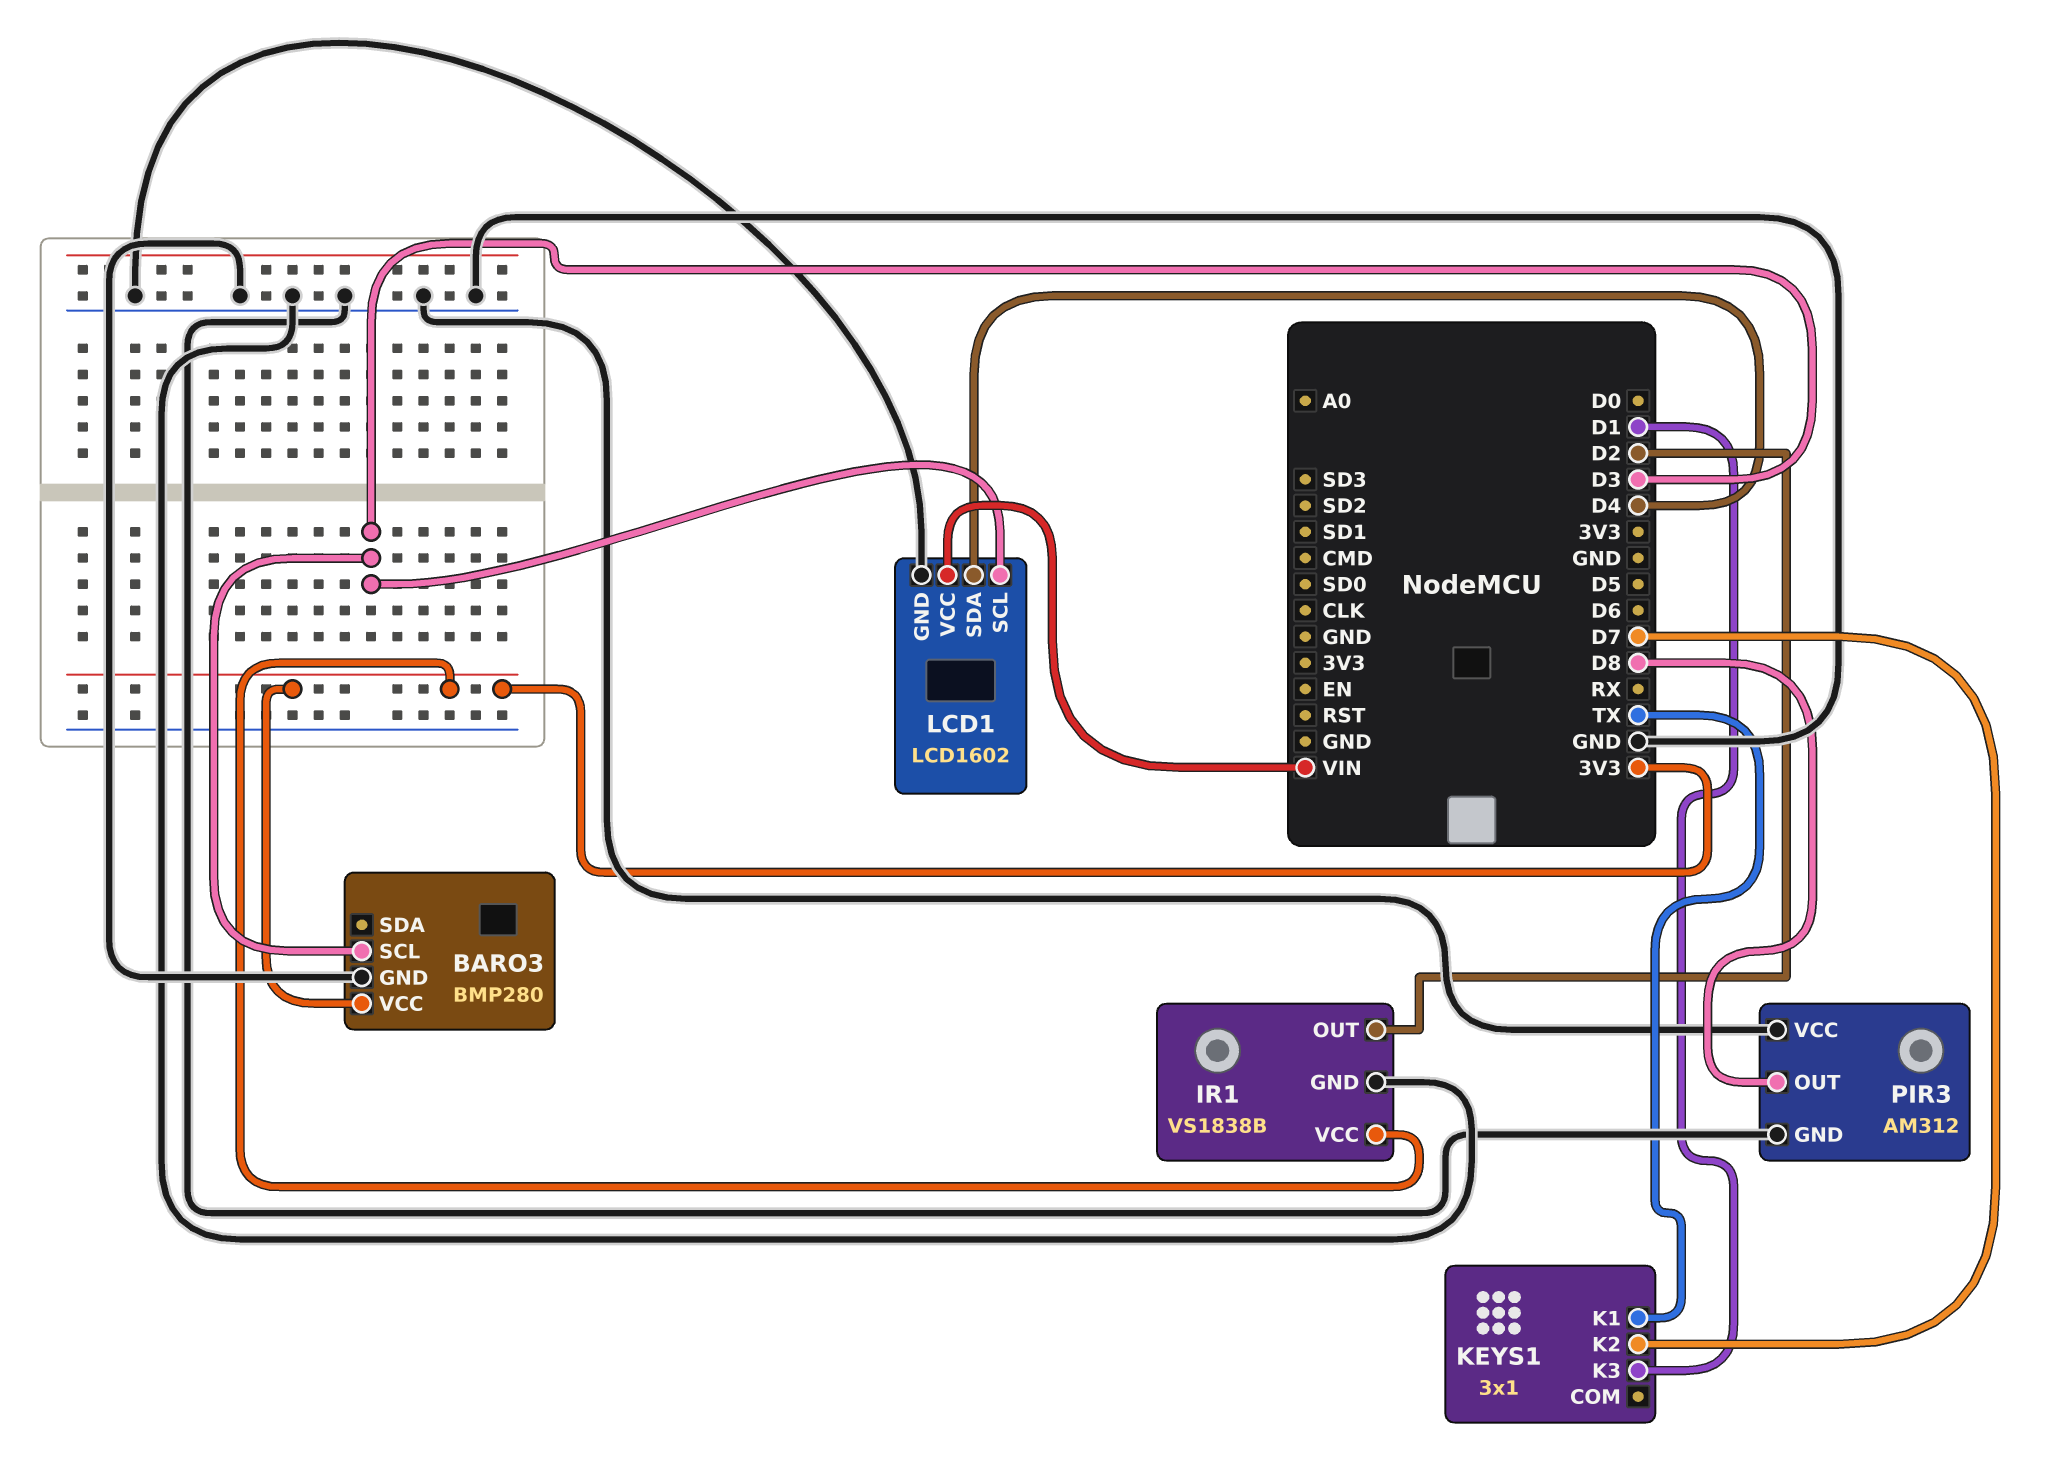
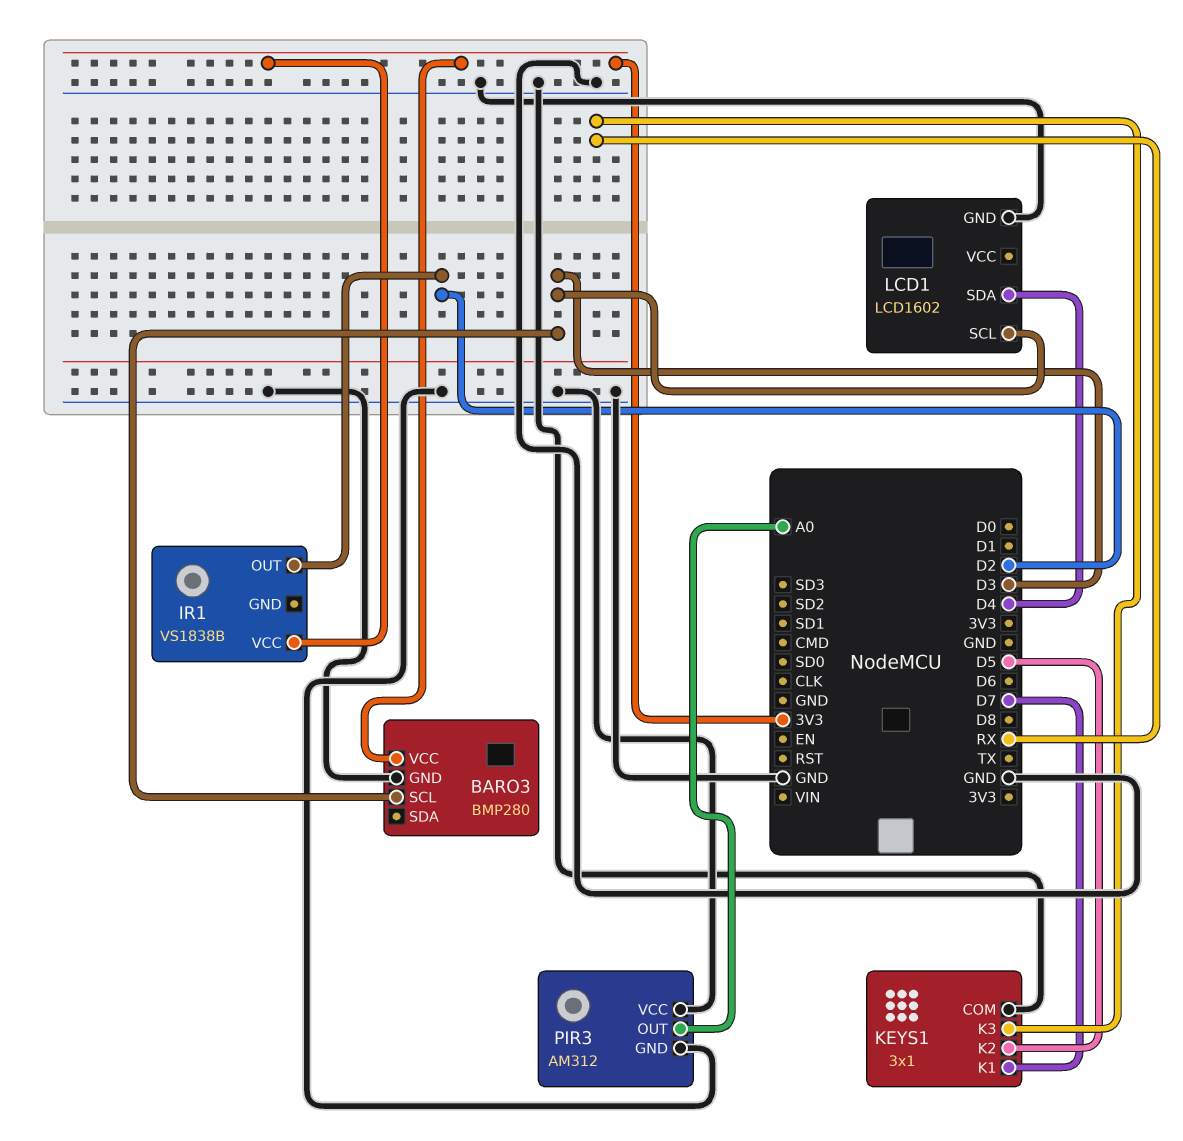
IR1 pin GND: GND -> none
KEYS1 pin COM: none -> GND
KEYS1 pin K1: TX -> D7
KEYS1 pin K2: D7 -> D5
KEYS1 pin K3: D1 -> RX
LCD1 pin VCC: VIN -> none
PIR3 pin OUT: D8 -> A0

